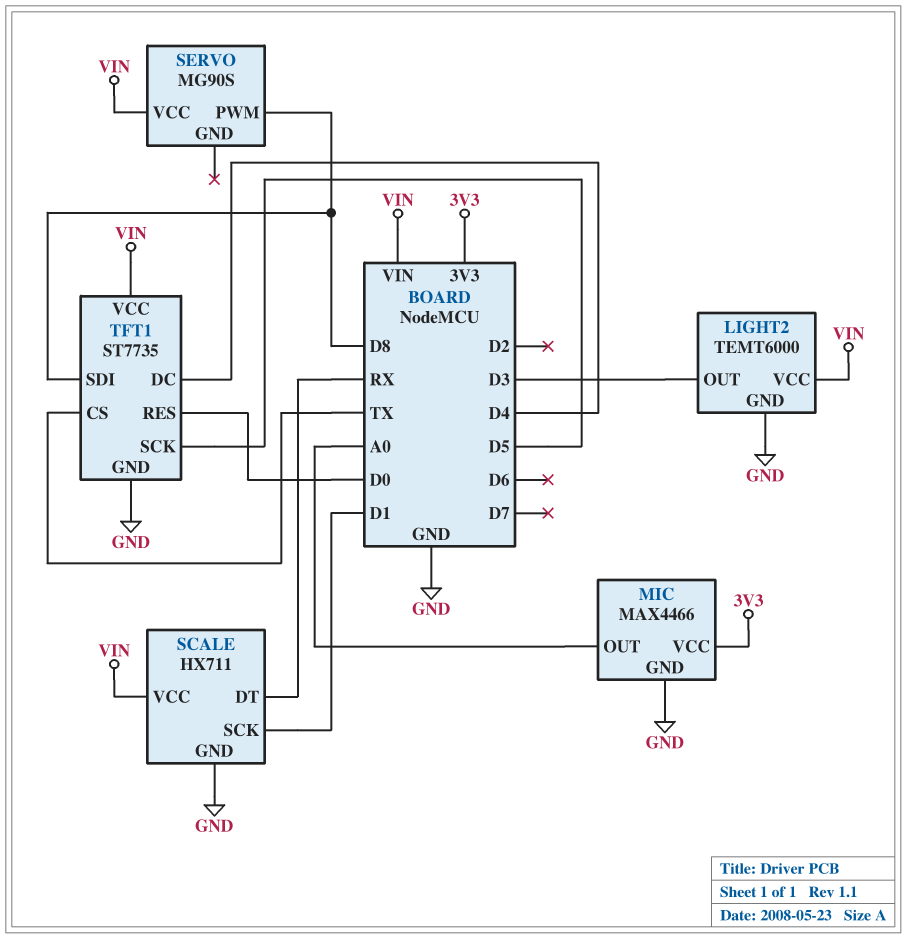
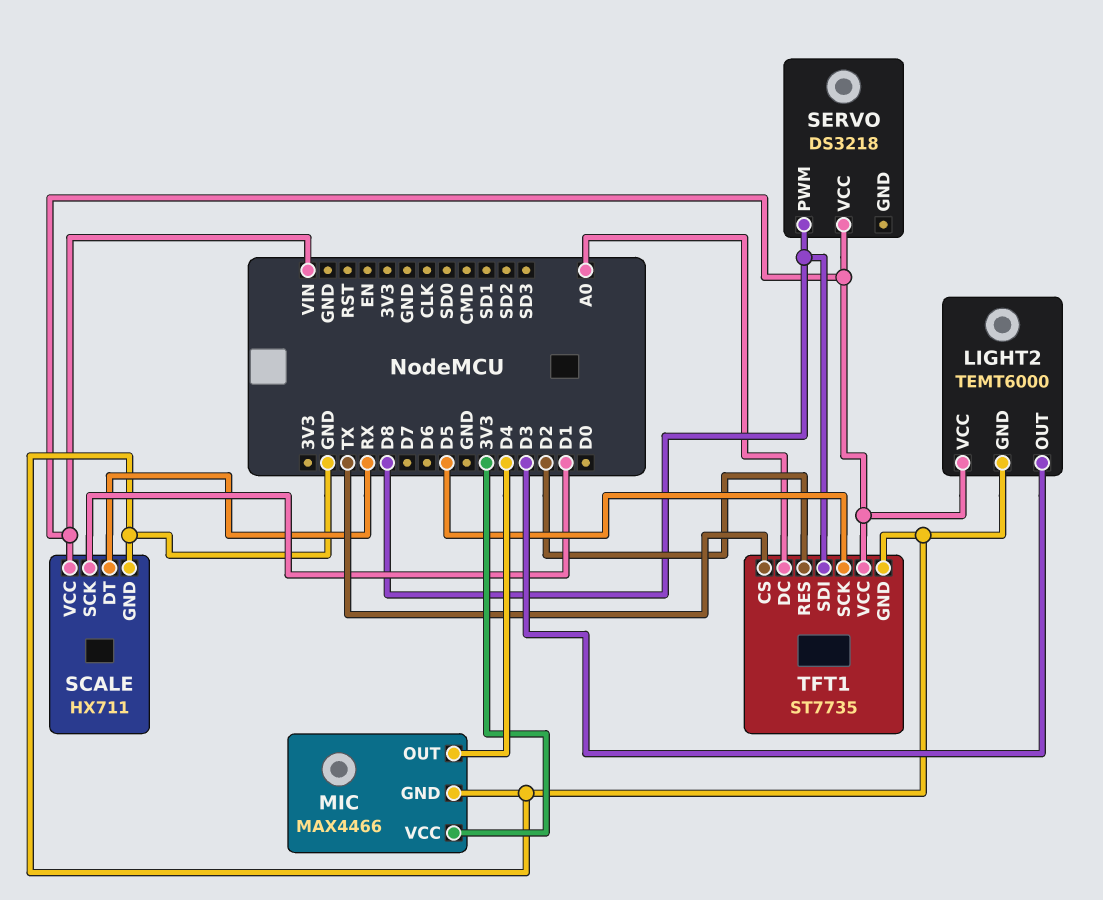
MIC pin OUT: A0 -> D4
SERVO: MG90S -> DS3218
TFT1 pin DC: D4 -> A0
TFT1 pin RES: D0 -> D2

